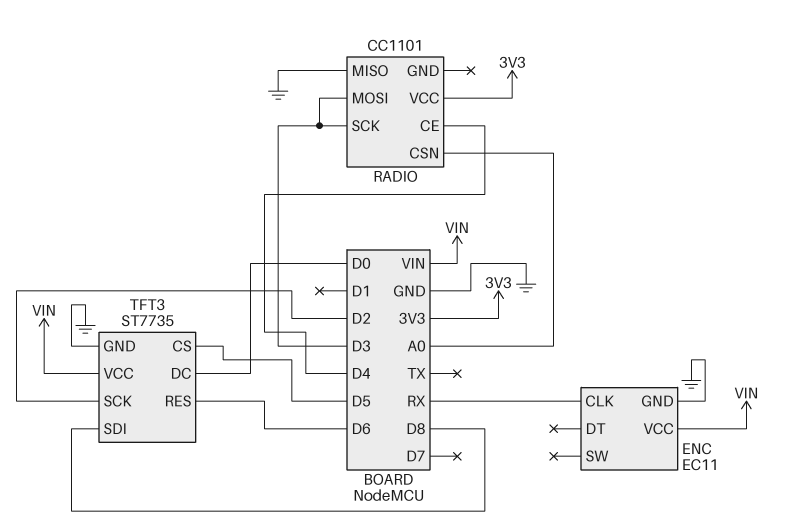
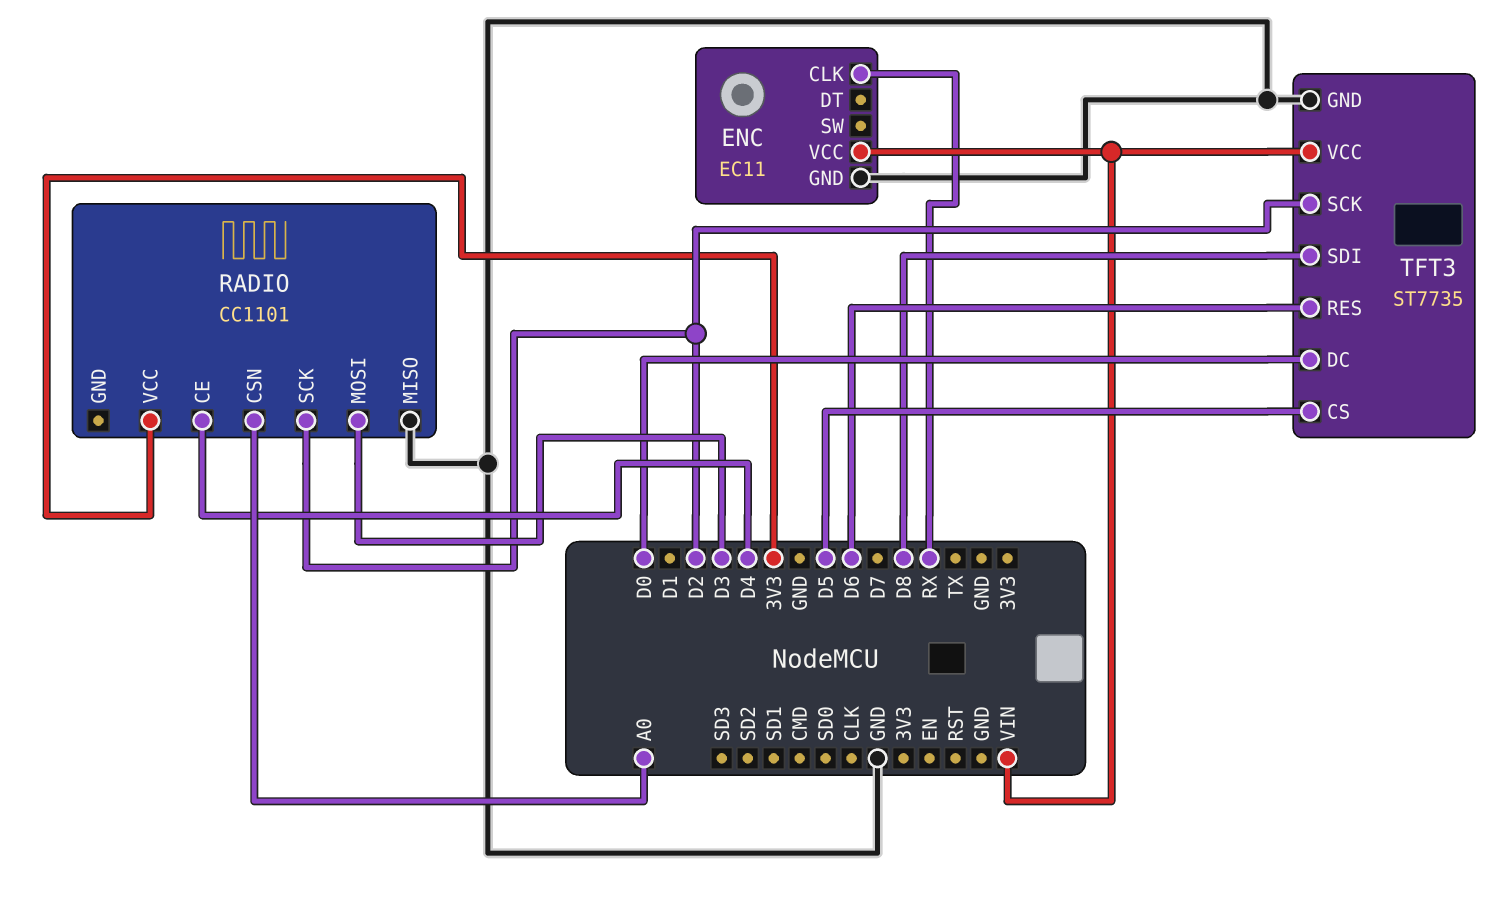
RADIO pin SCK: D3 -> D2

